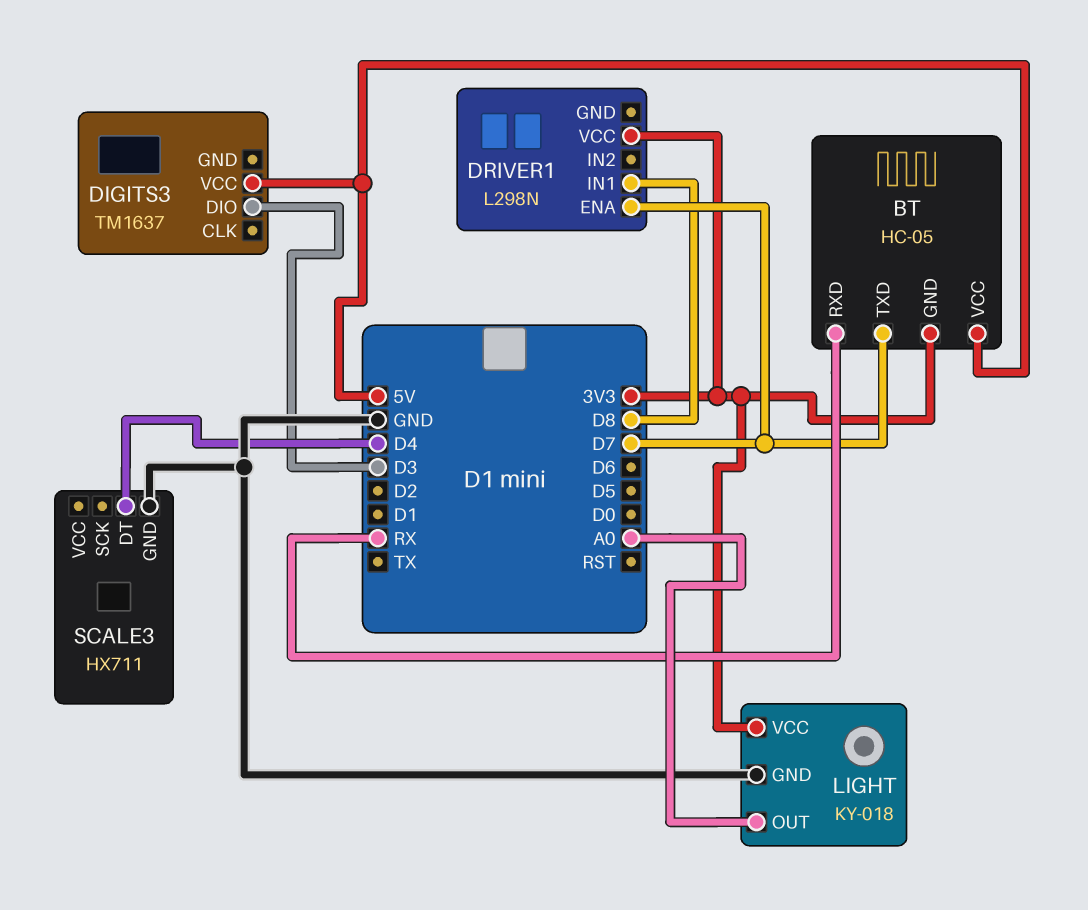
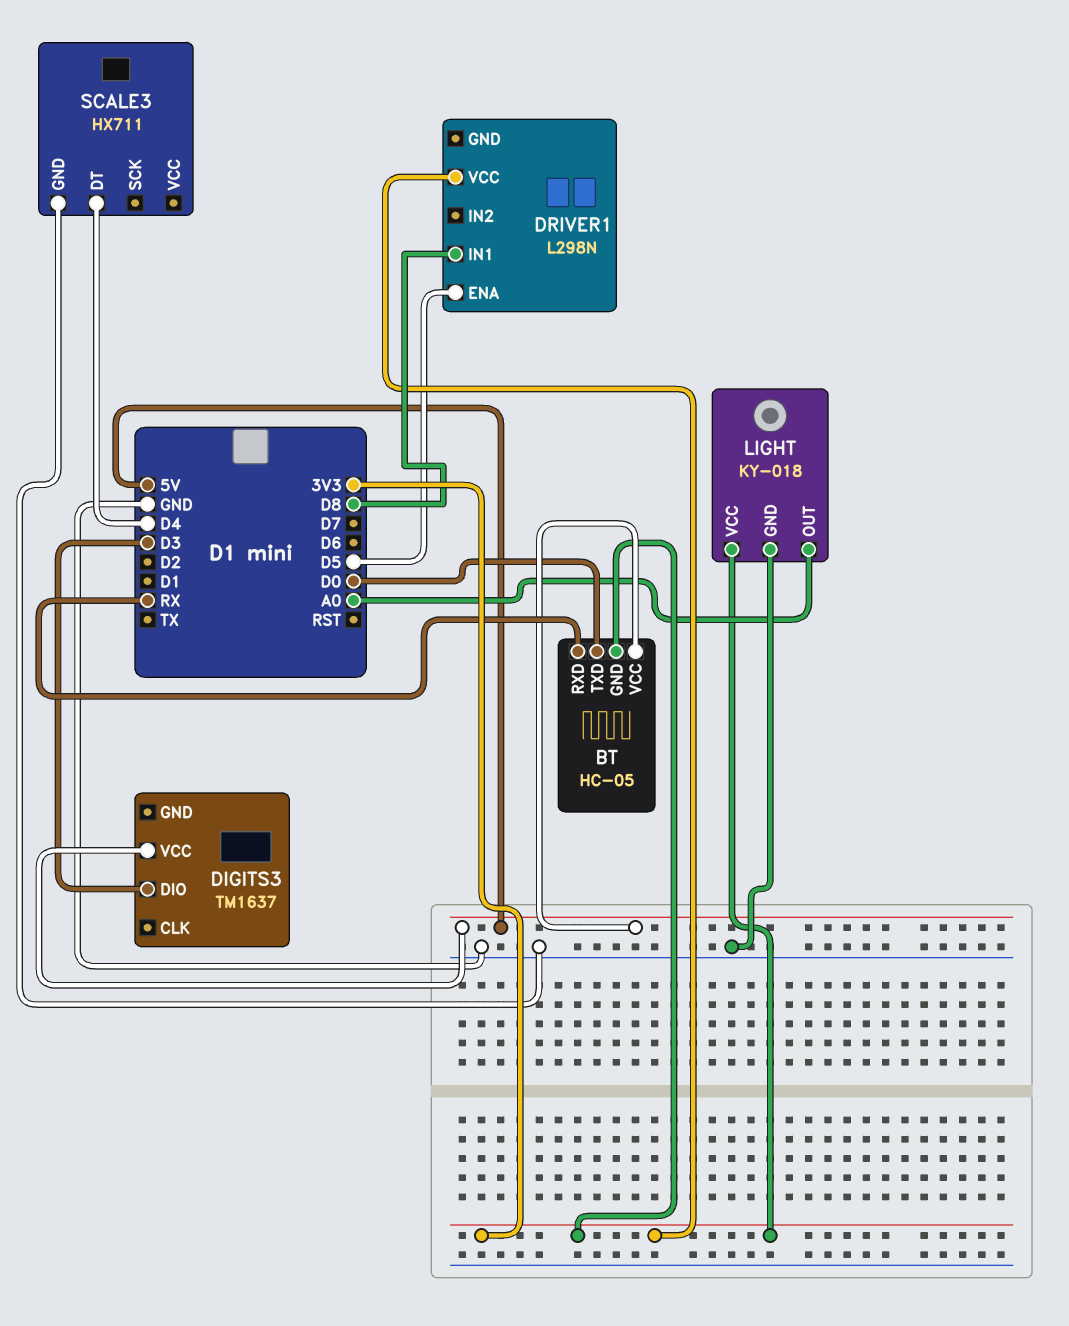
BT pin TXD: D7 -> D0
DRIVER1 pin ENA: D7 -> D5

